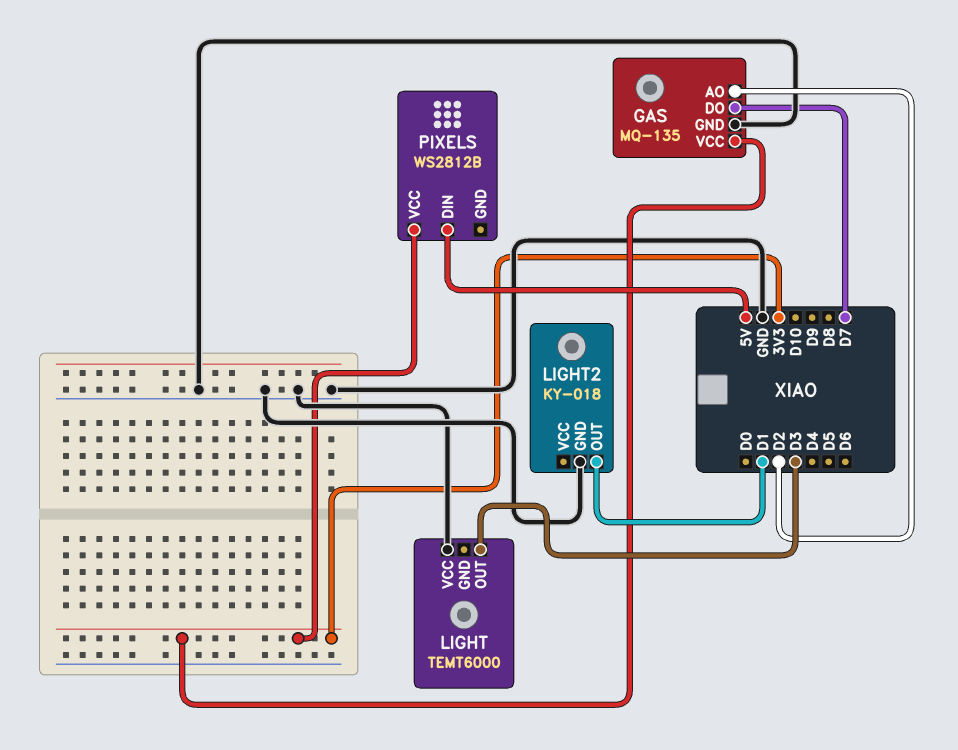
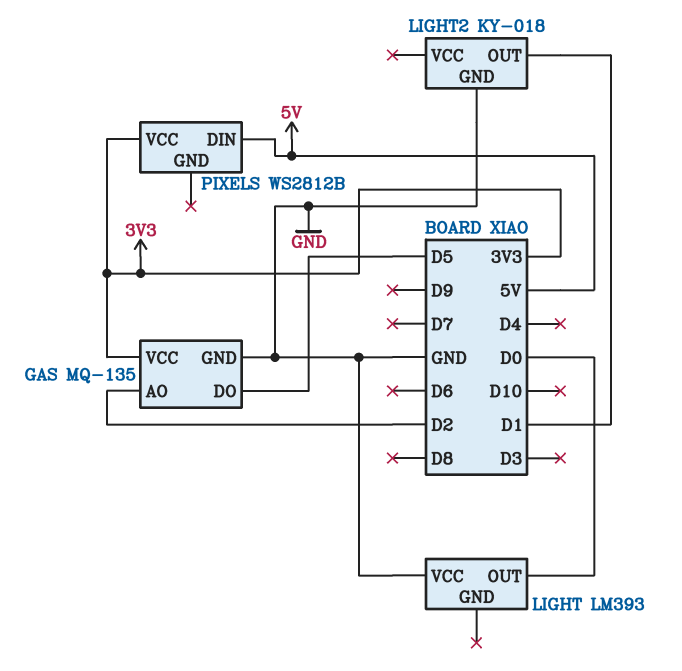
GAS pin DO: D7 -> D5
LIGHT: TEMT6000 -> LM393
LIGHT pin OUT: D3 -> D0

